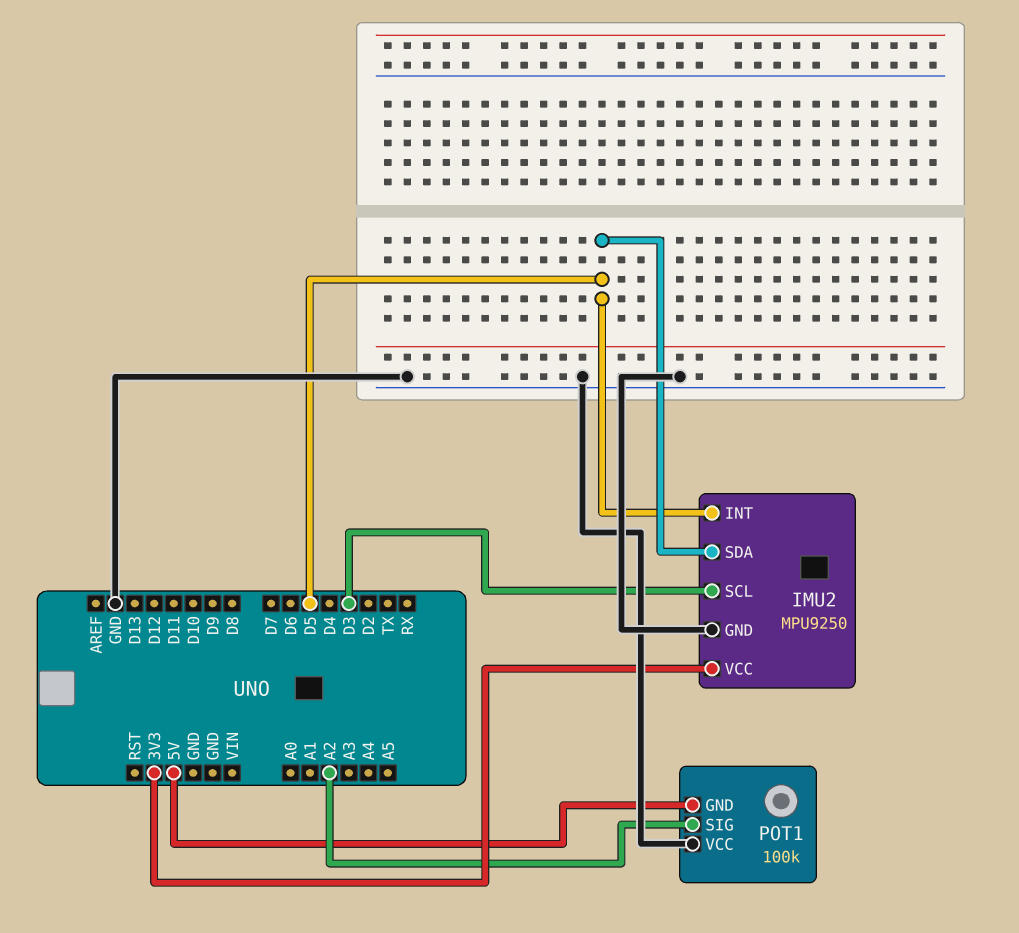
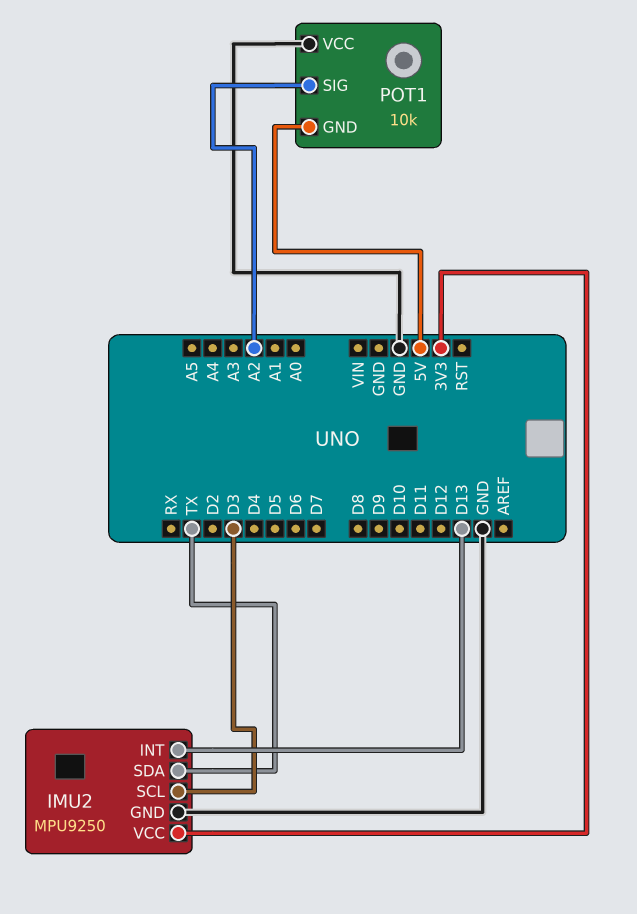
IMU2 pin INT: D5 -> D13
IMU2 pin SDA: D5 -> TX
POT1: 100k -> 10k

